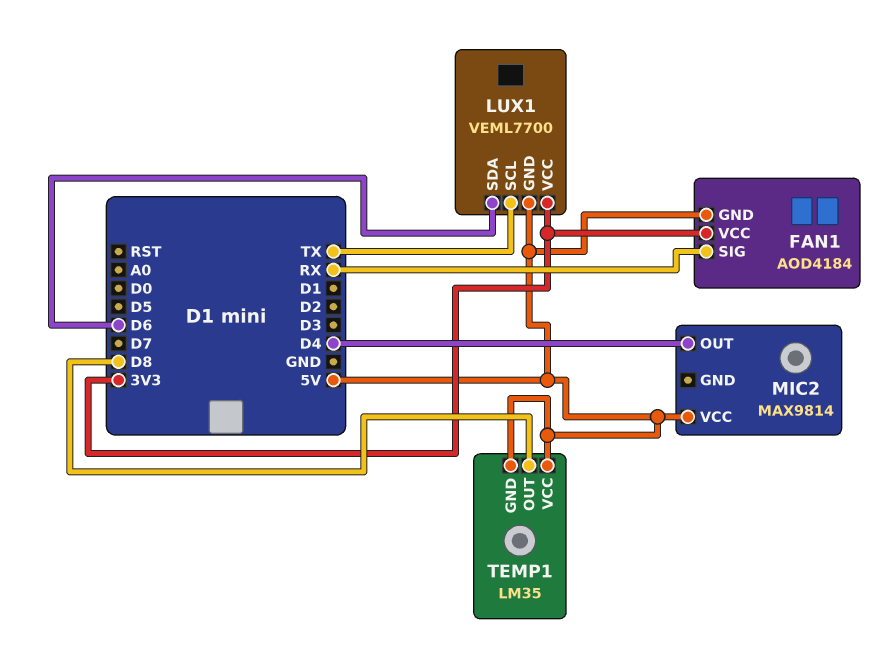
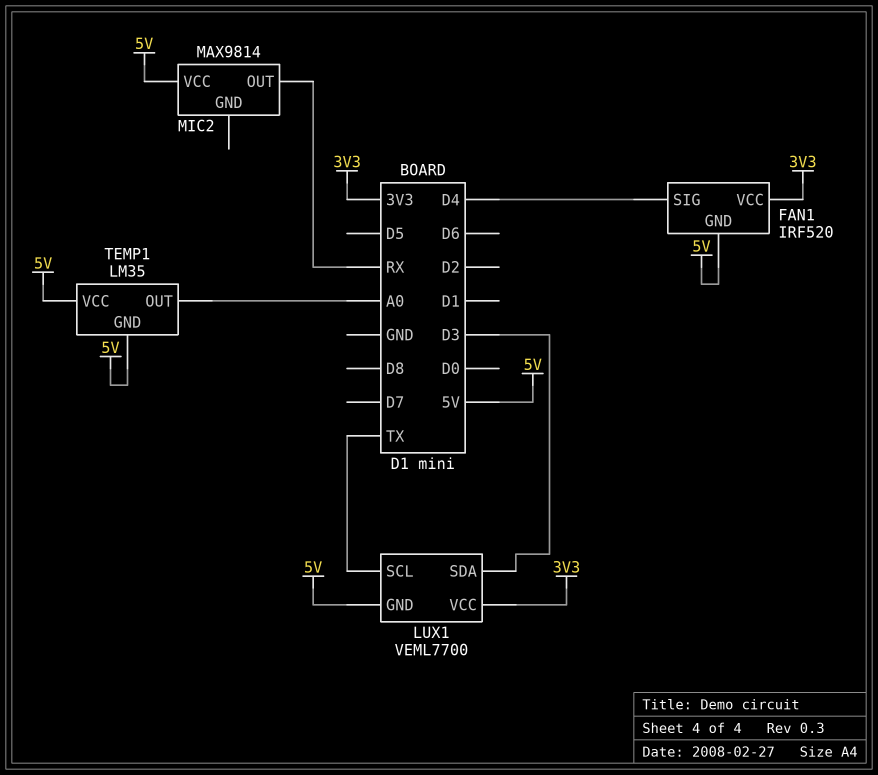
FAN1: AOD4184 -> IRF520
FAN1 pin SIG: RX -> D4
LUX1 pin SDA: D6 -> D3
MIC2 pin OUT: D4 -> RX
TEMP1 pin OUT: D8 -> A0

